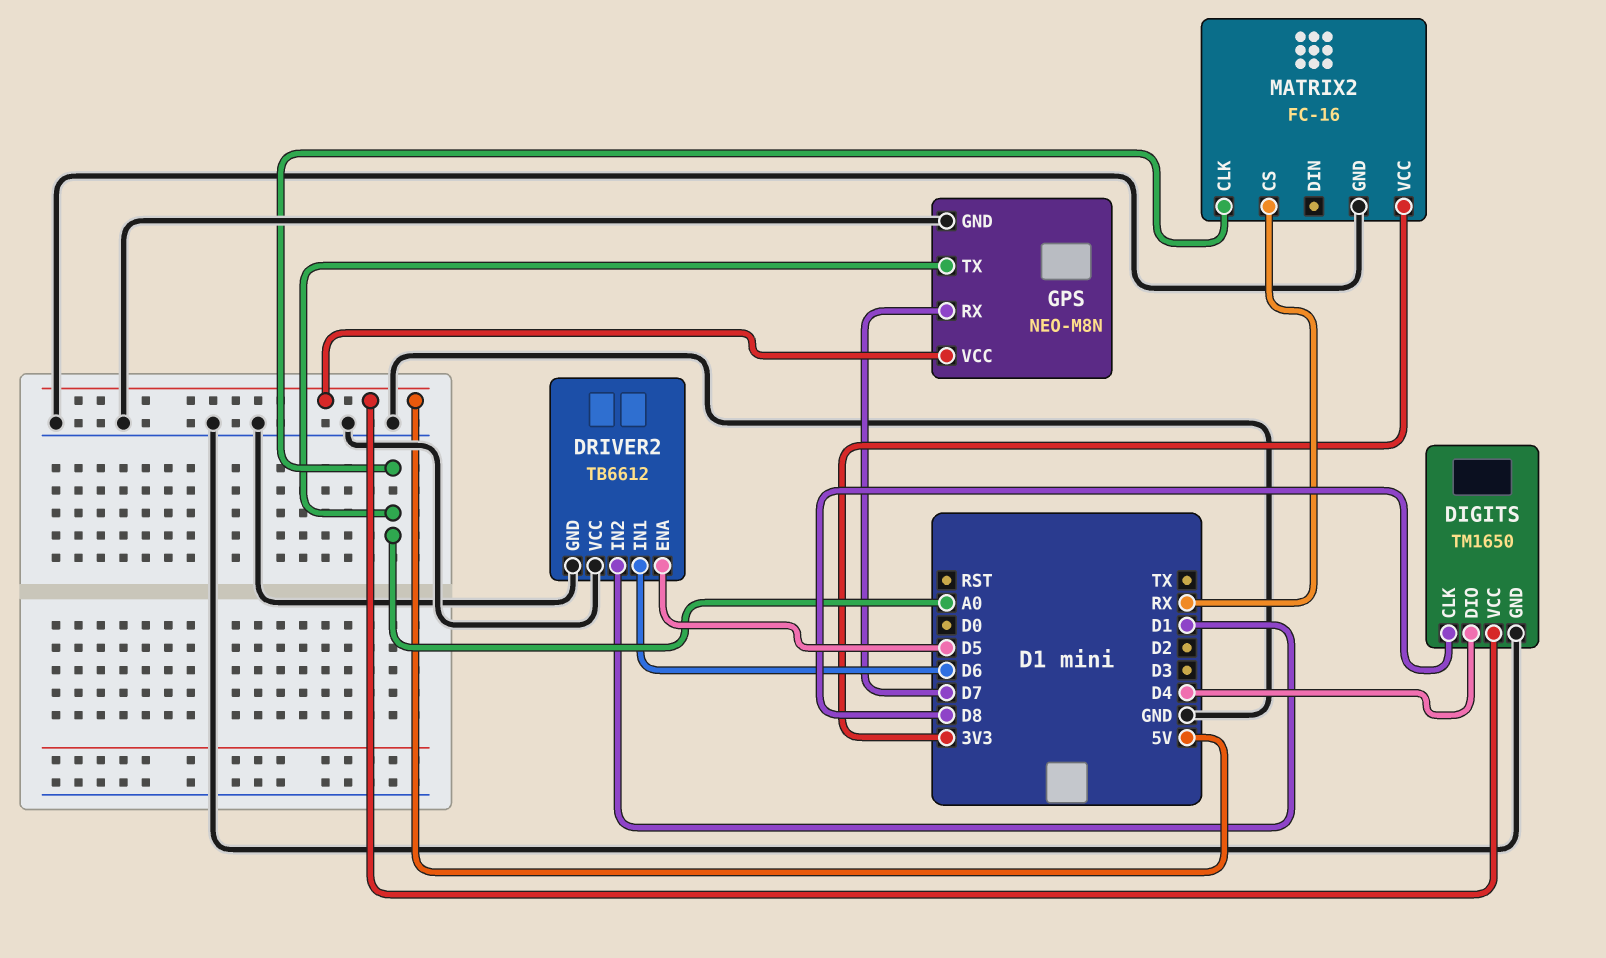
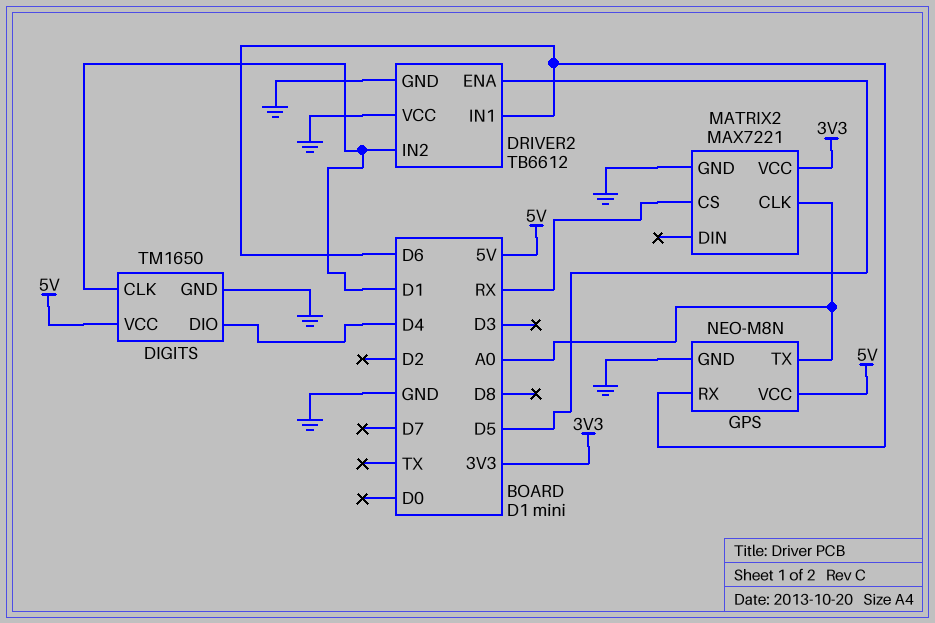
DIGITS pin CLK: D8 -> D1
GPS pin RX: D7 -> D6
MATRIX2: FC-16 -> MAX7221

